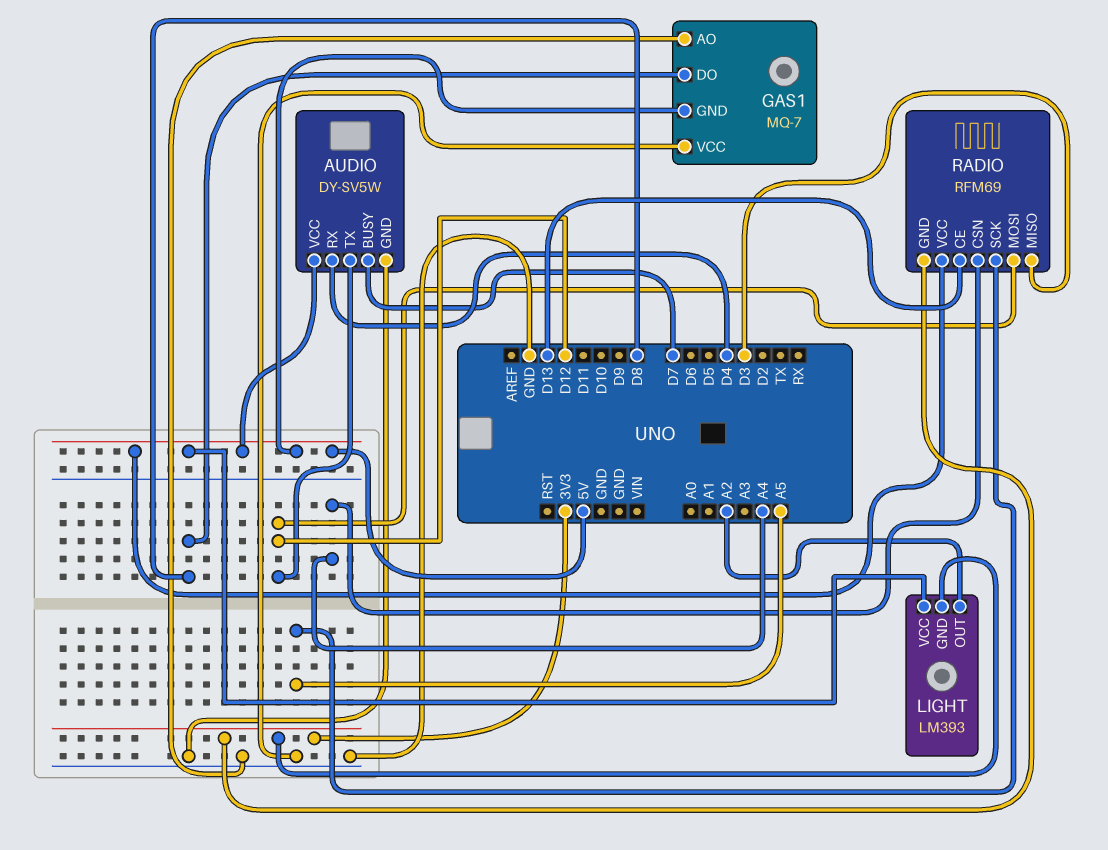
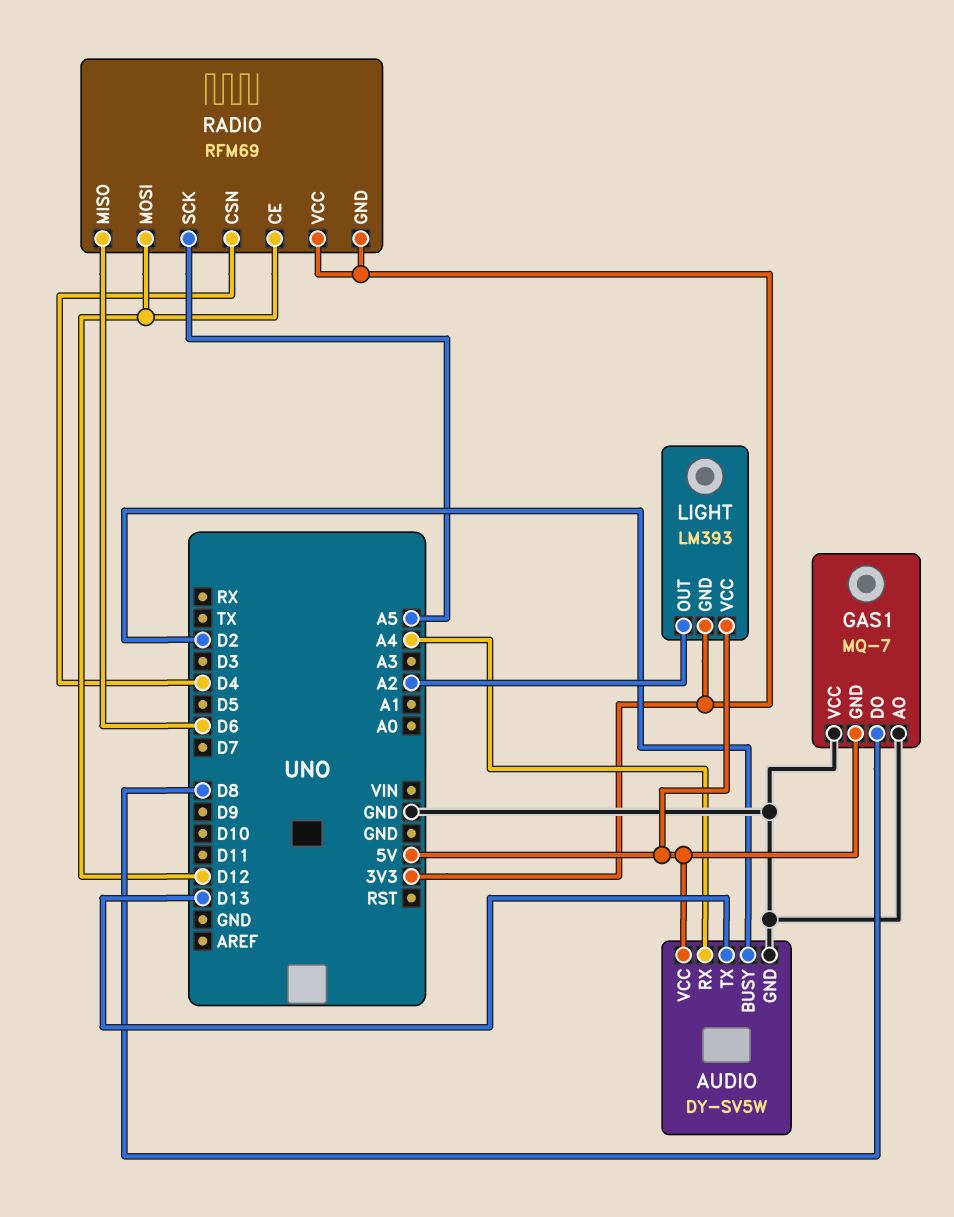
AUDIO pin BUSY: D7 -> D2
AUDIO pin RX: D4 -> A4
AUDIO pin TX: D12 -> D13
RADIO pin CE: D13 -> D12
RADIO pin CSN: A4 -> D4
RADIO pin MISO: D3 -> D6
RADIO pin VCC: 5V -> 3V3

